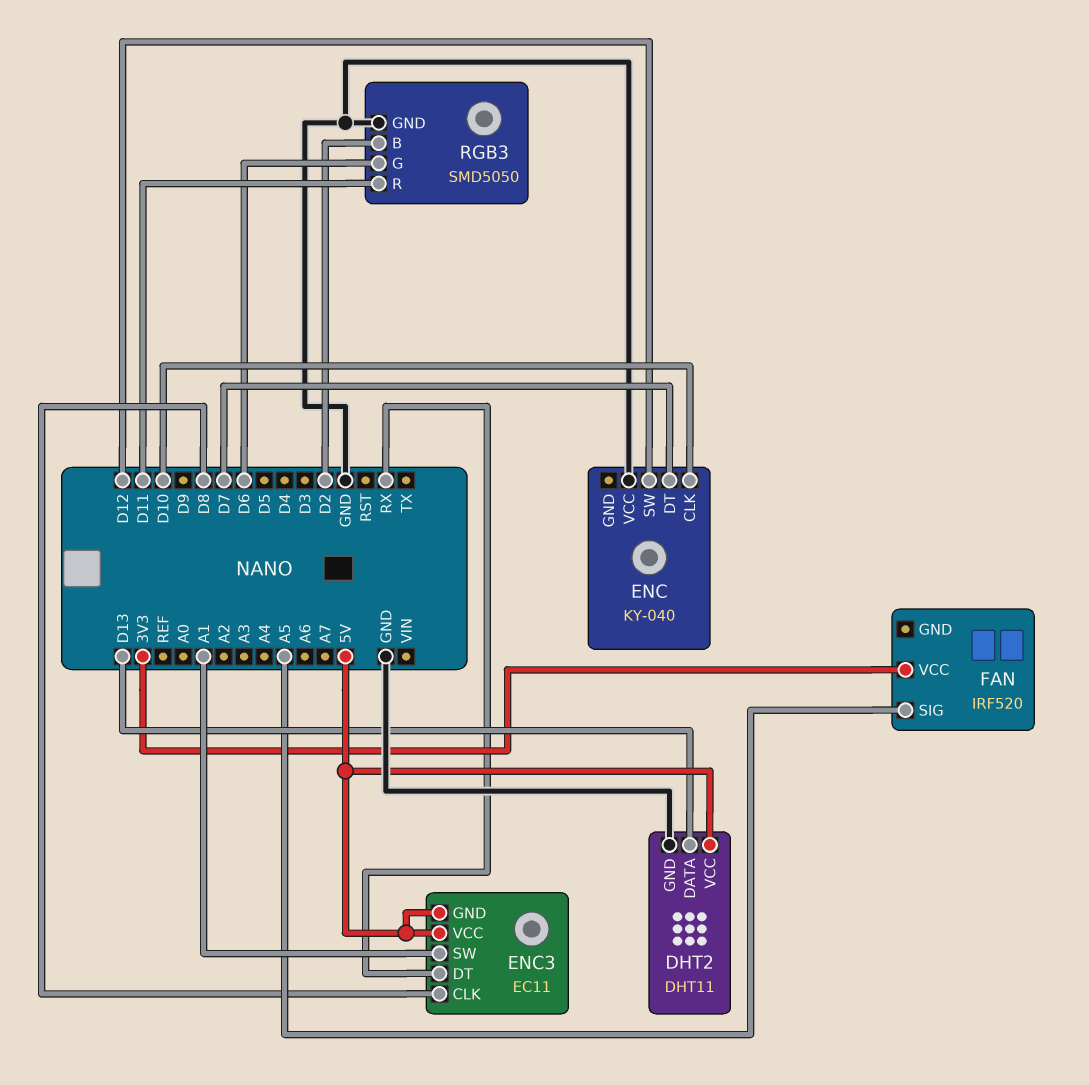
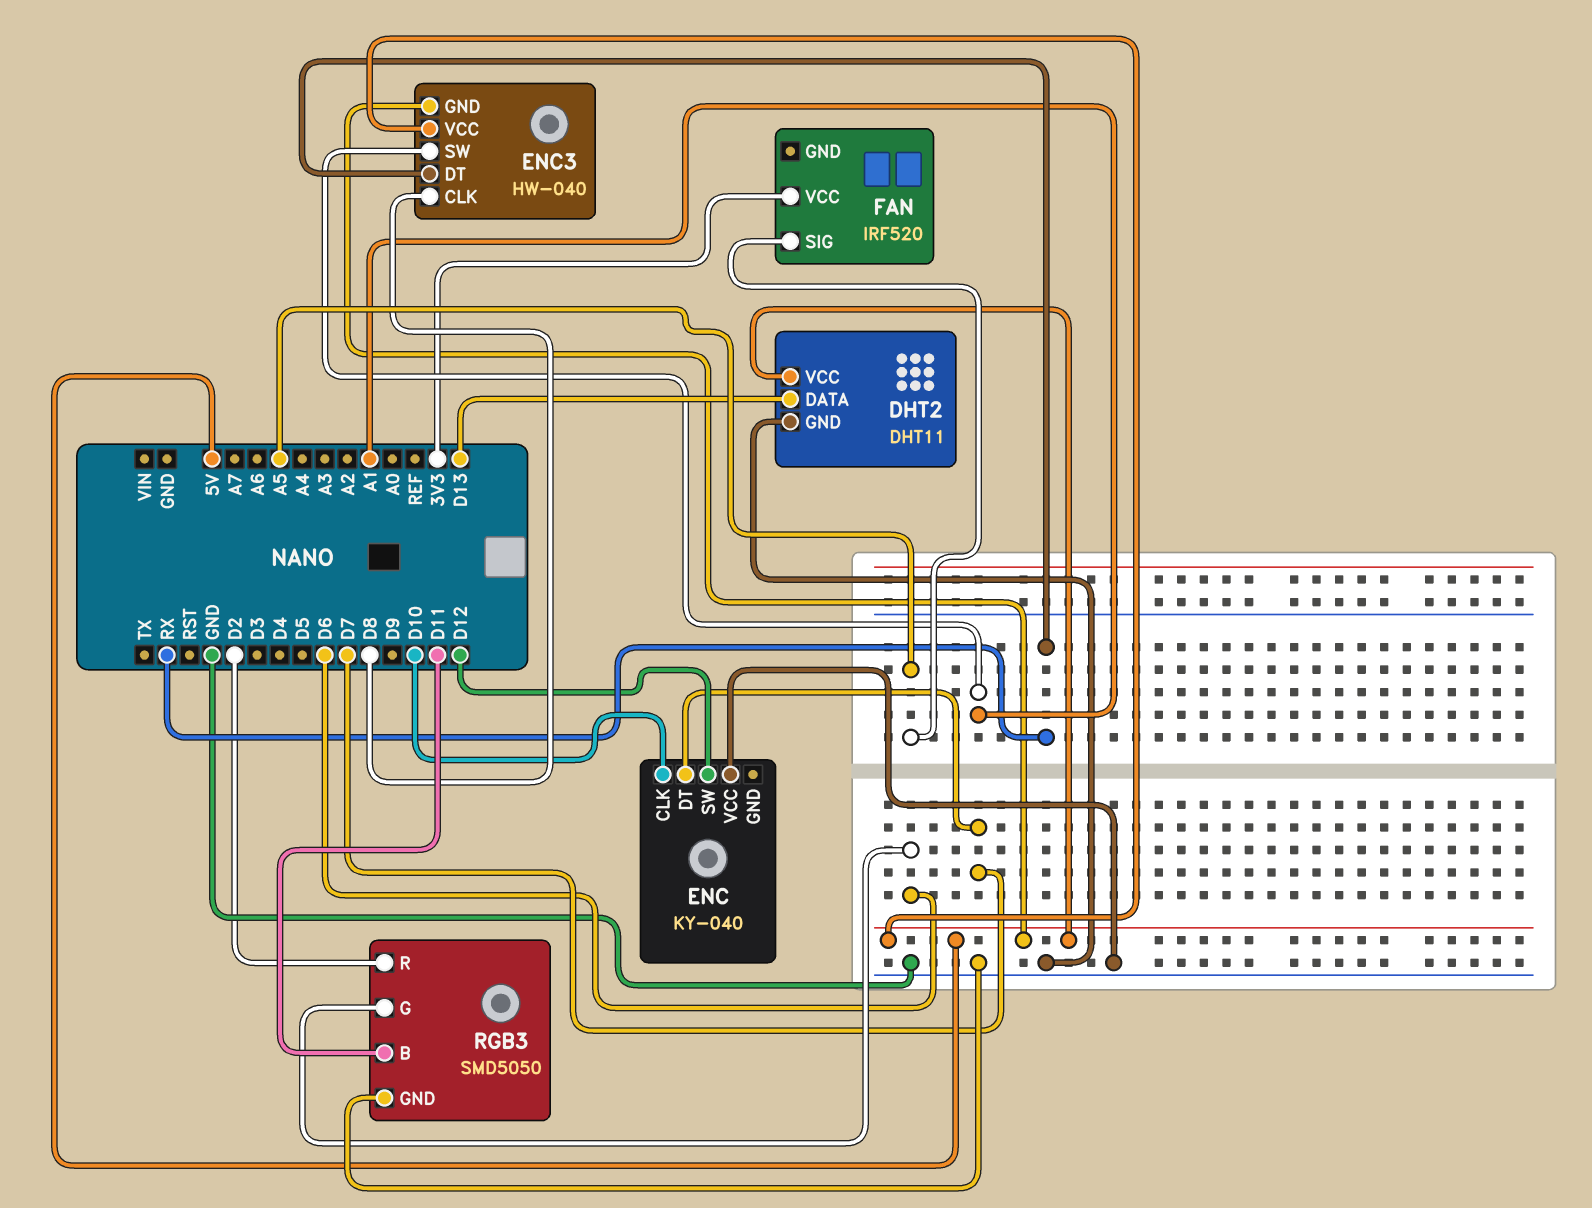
ENC3: EC11 -> HW-040
RGB3 pin B: D2 -> D11
RGB3 pin R: D11 -> D2

